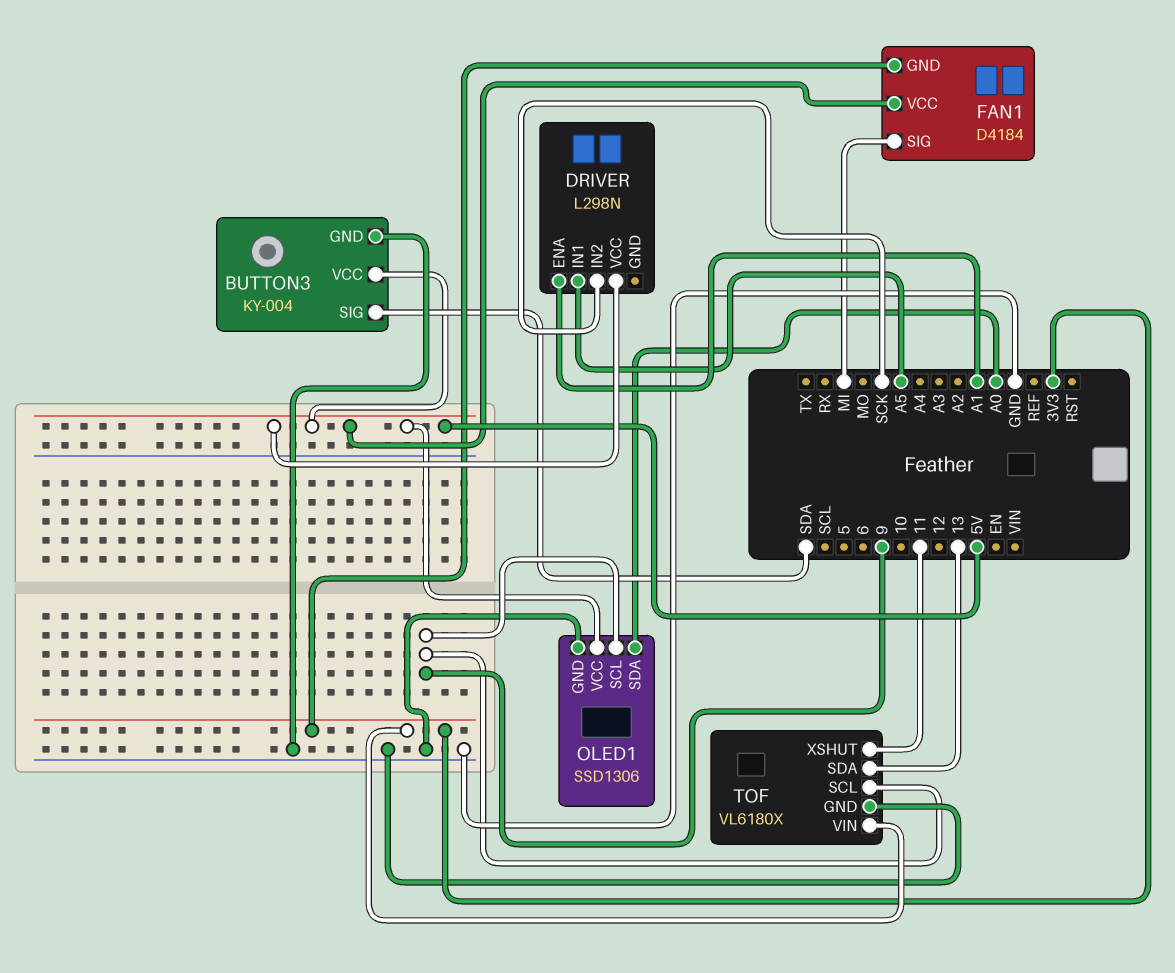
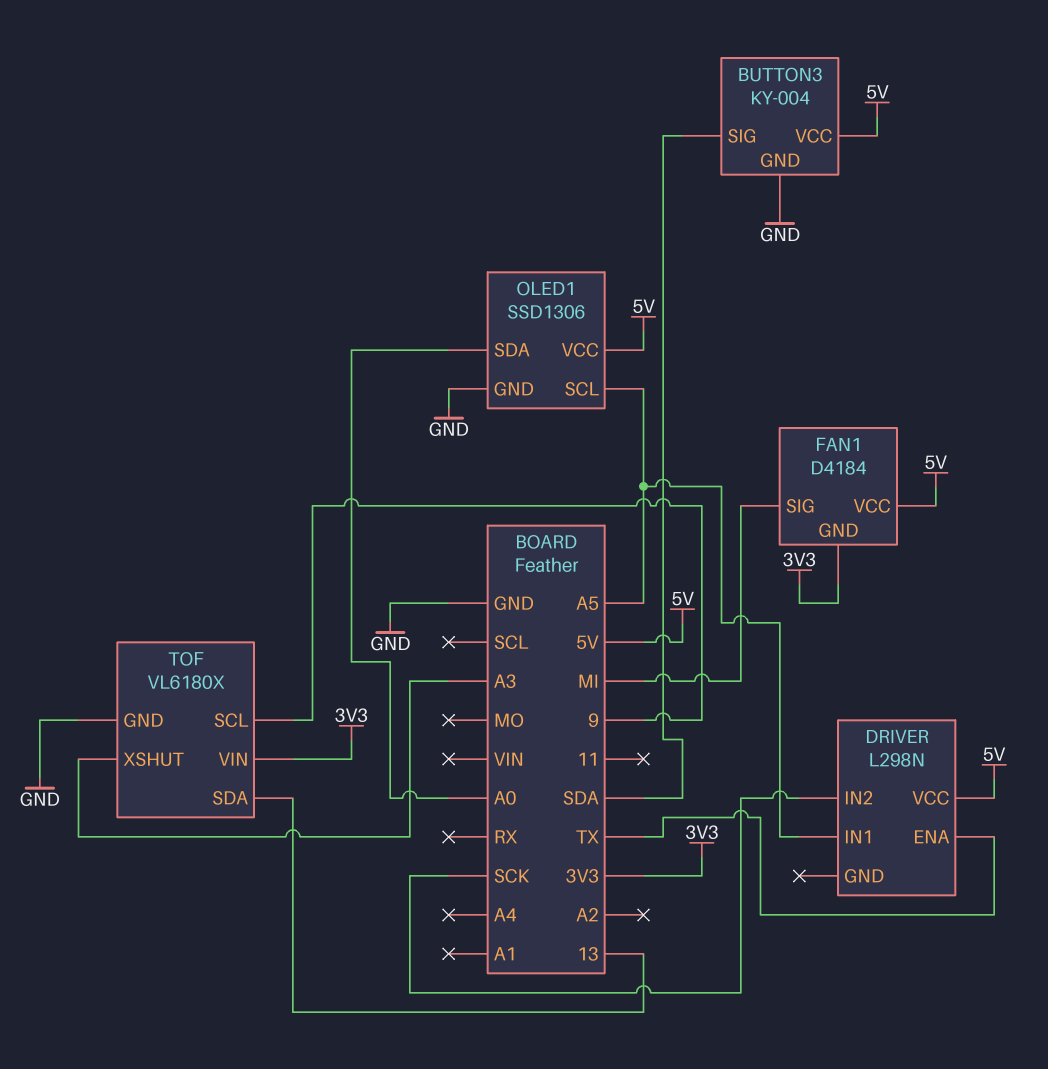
DRIVER pin ENA: A1 -> TX
OLED1 pin SCL: 9 -> A5
TOF pin XSHUT: 11 -> A3

